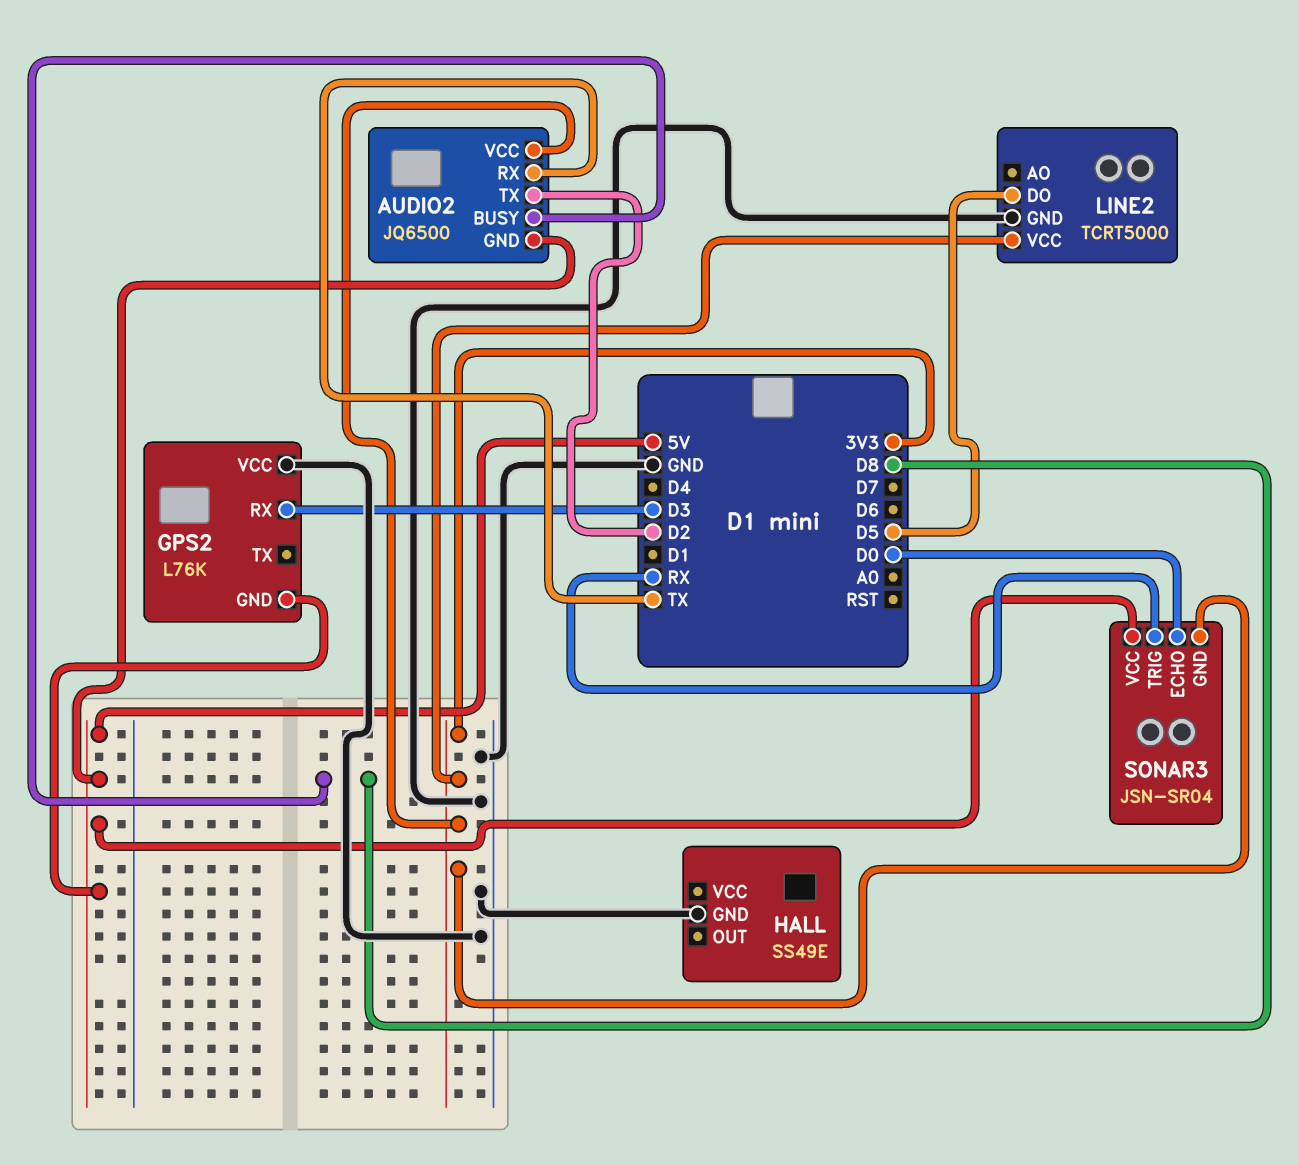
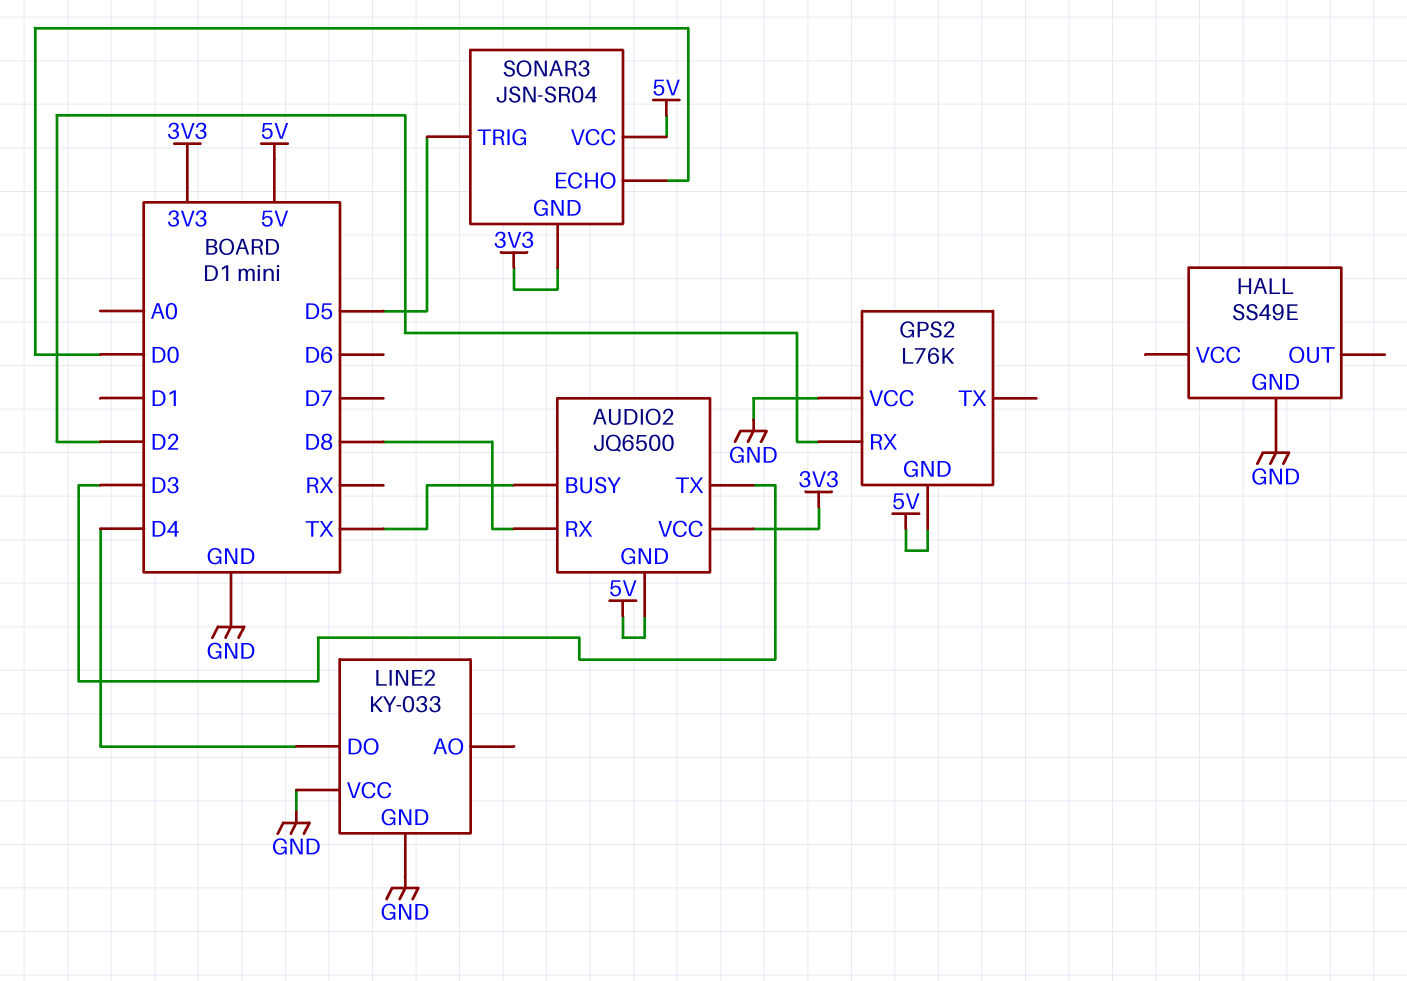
AUDIO2 pin BUSY: D8 -> TX
AUDIO2 pin RX: TX -> D8
AUDIO2 pin TX: D2 -> D3
GPS2 pin RX: D3 -> D2
LINE2: TCRT5000 -> KY-033
LINE2 pin DO: D5 -> D4
LINE2 pin VCC: 3V3 -> GND
SONAR3 pin TRIG: RX -> D5

